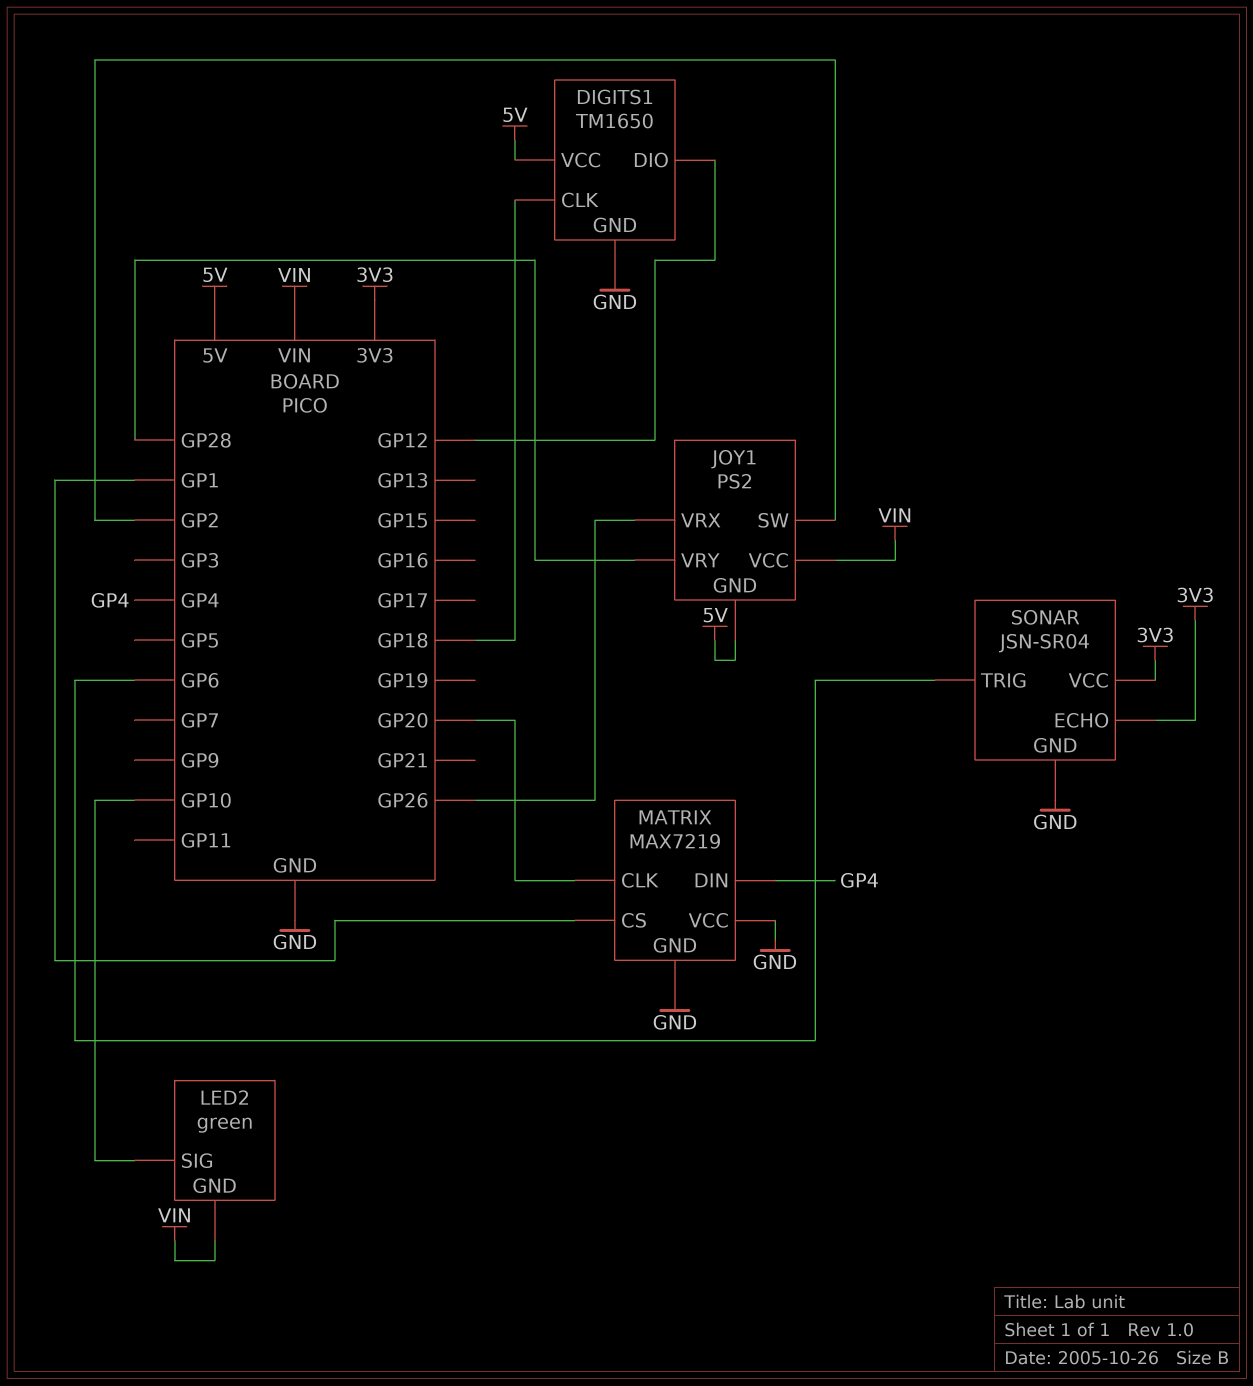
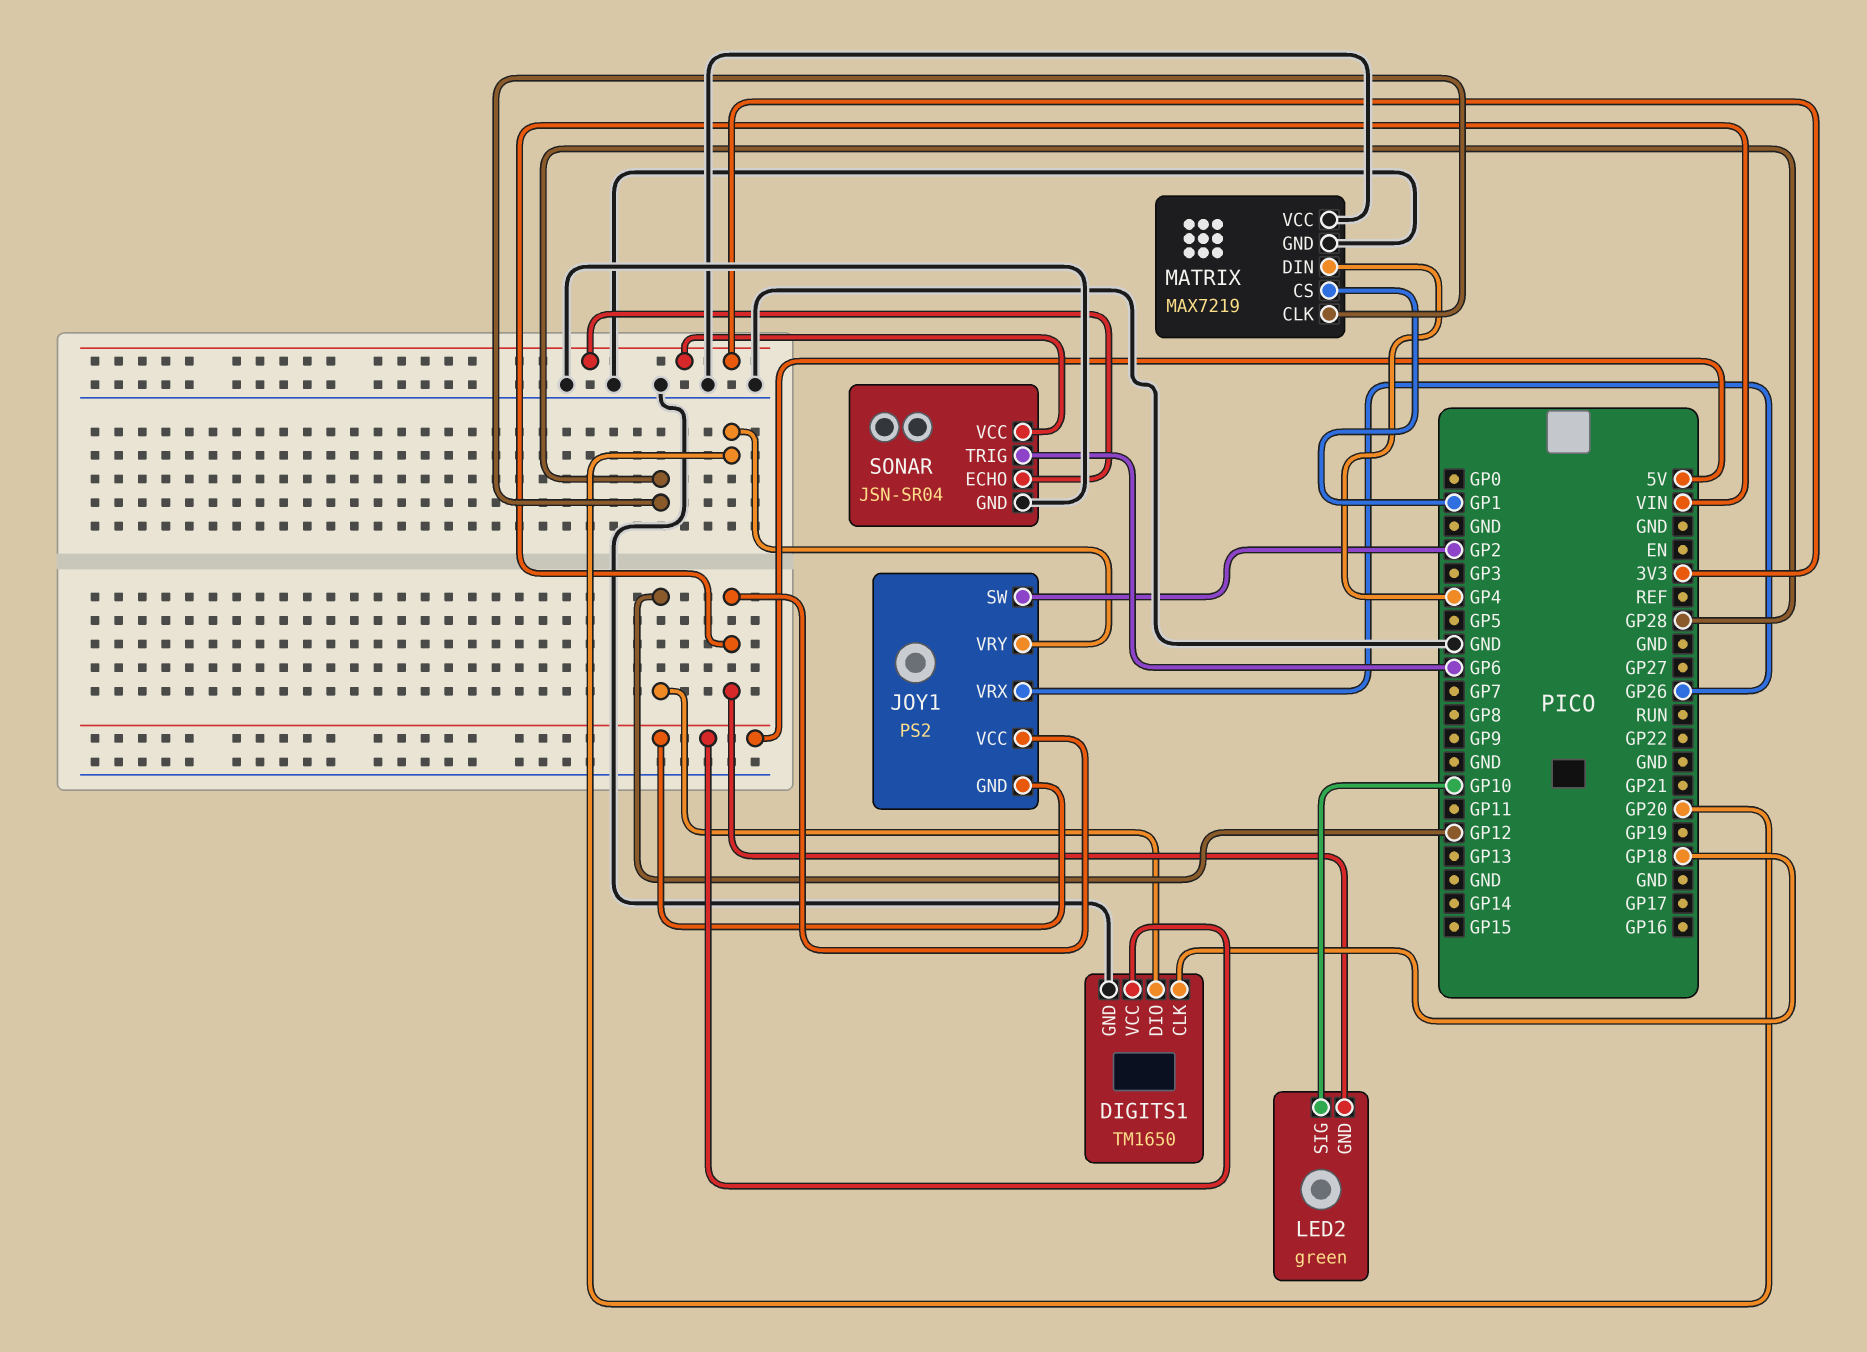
JOY1 pin VRY: GP28 -> GP20
MATRIX pin CLK: GP20 -> GP28

